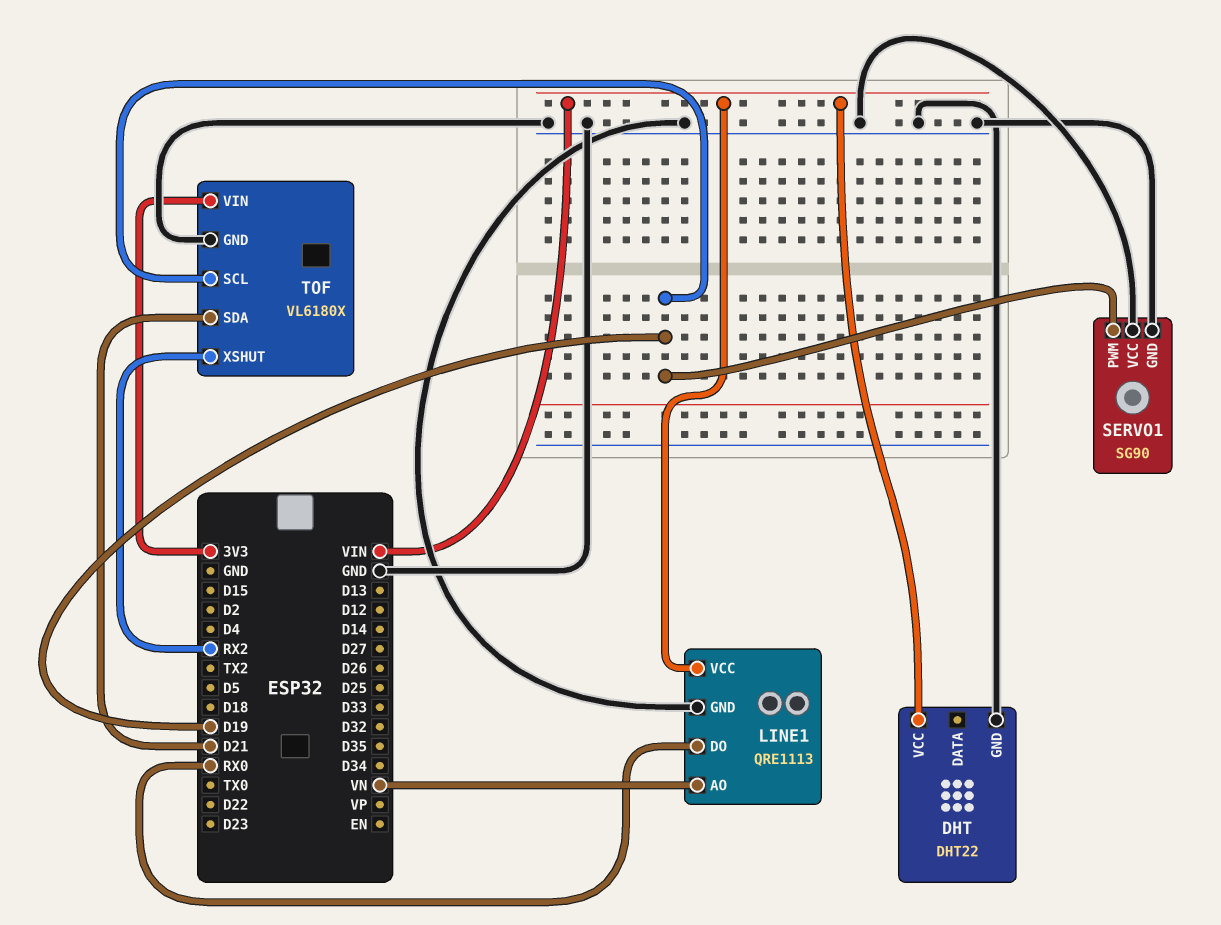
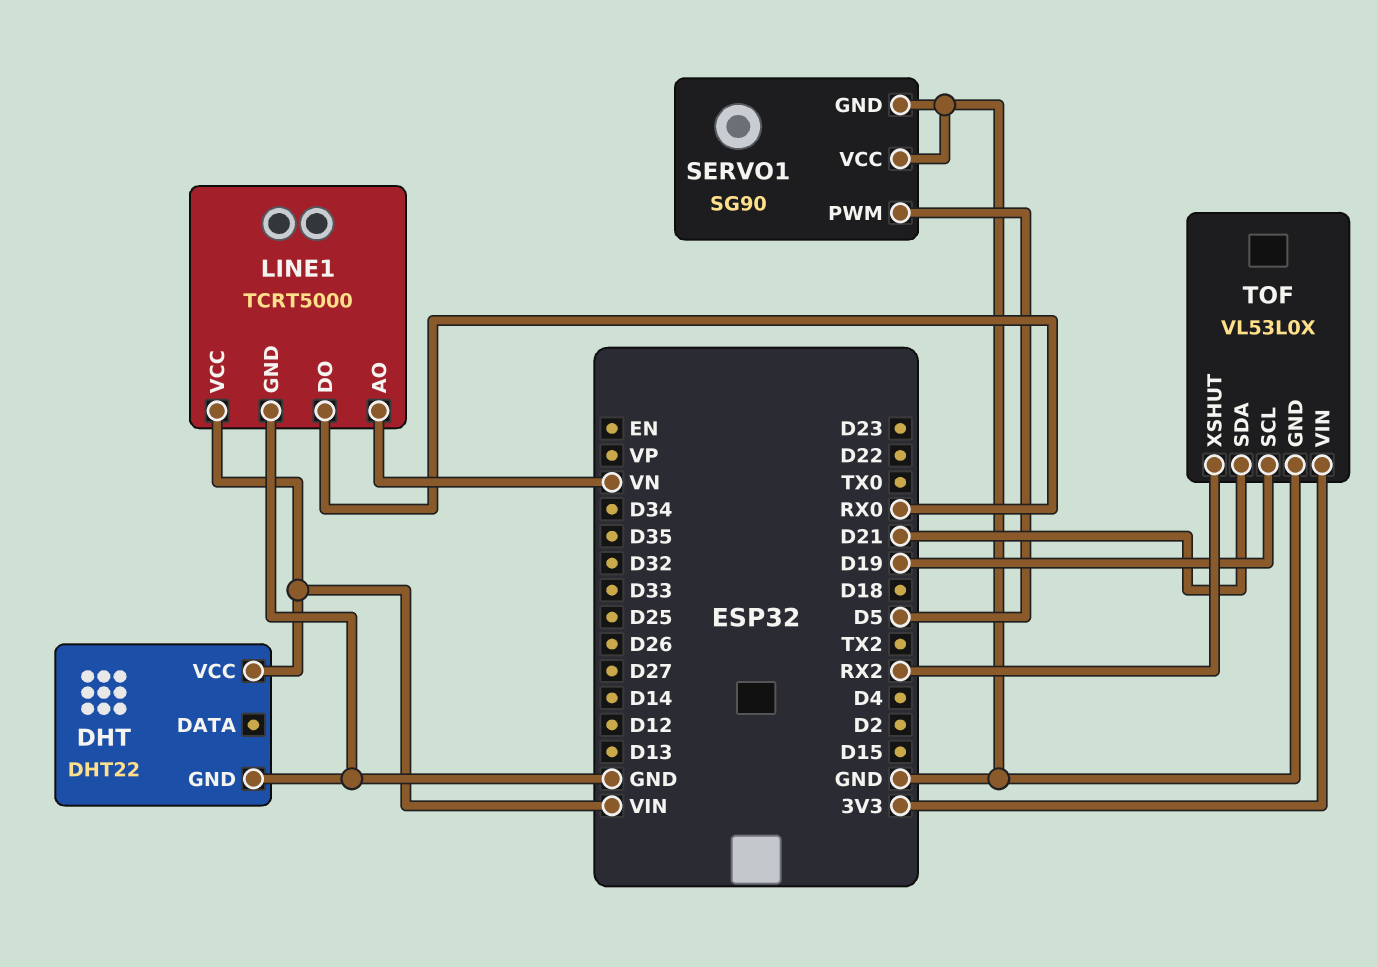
LINE1: QRE1113 -> TCRT5000
SERVO1 pin PWM: D19 -> D5
TOF: VL6180X -> VL53L0X

